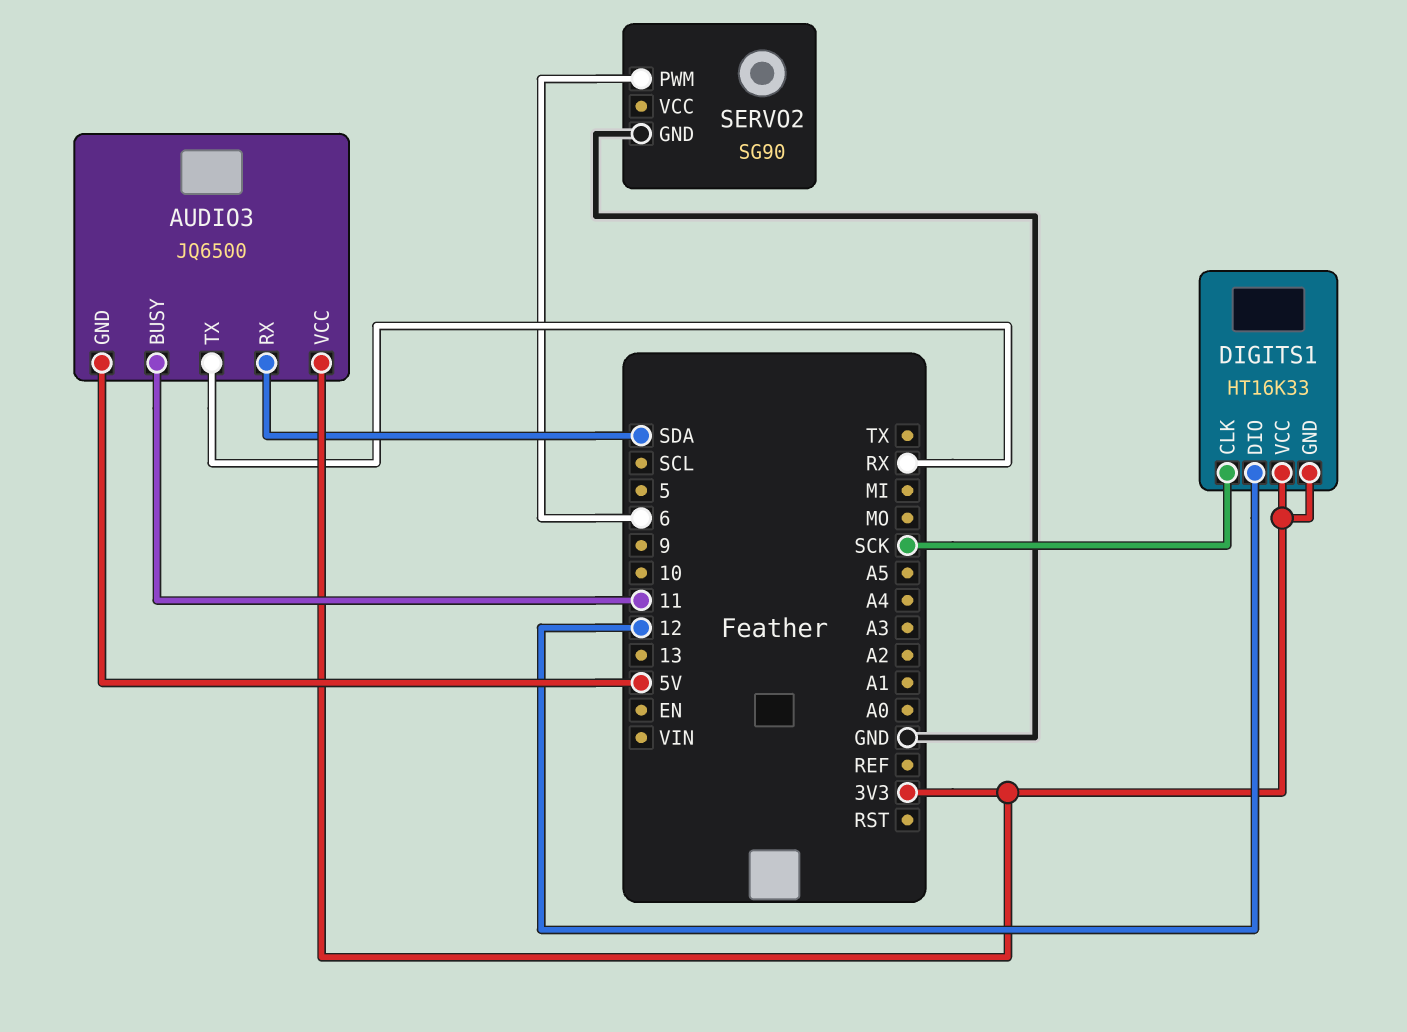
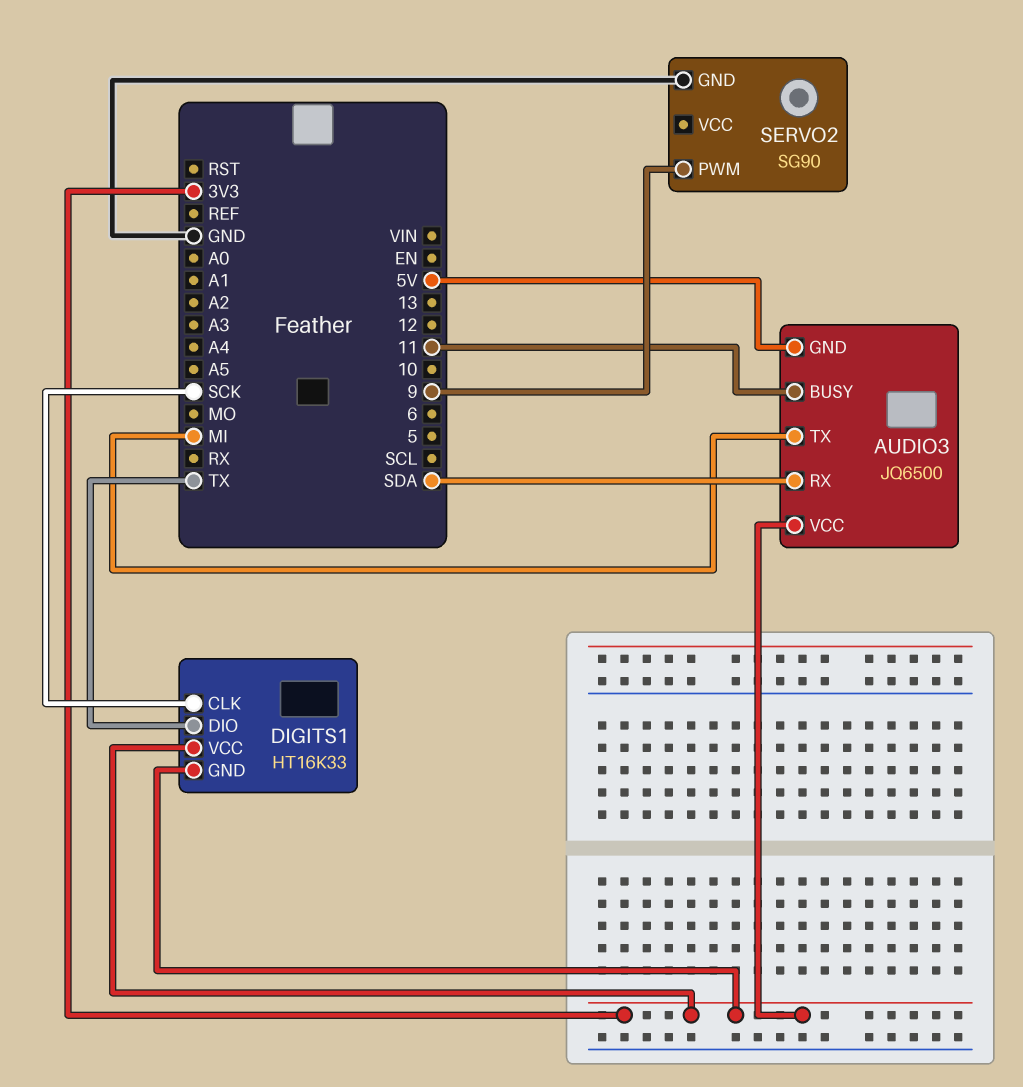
AUDIO3 pin TX: RX -> MI
DIGITS1 pin DIO: 12 -> TX
SERVO2 pin PWM: 6 -> 9

